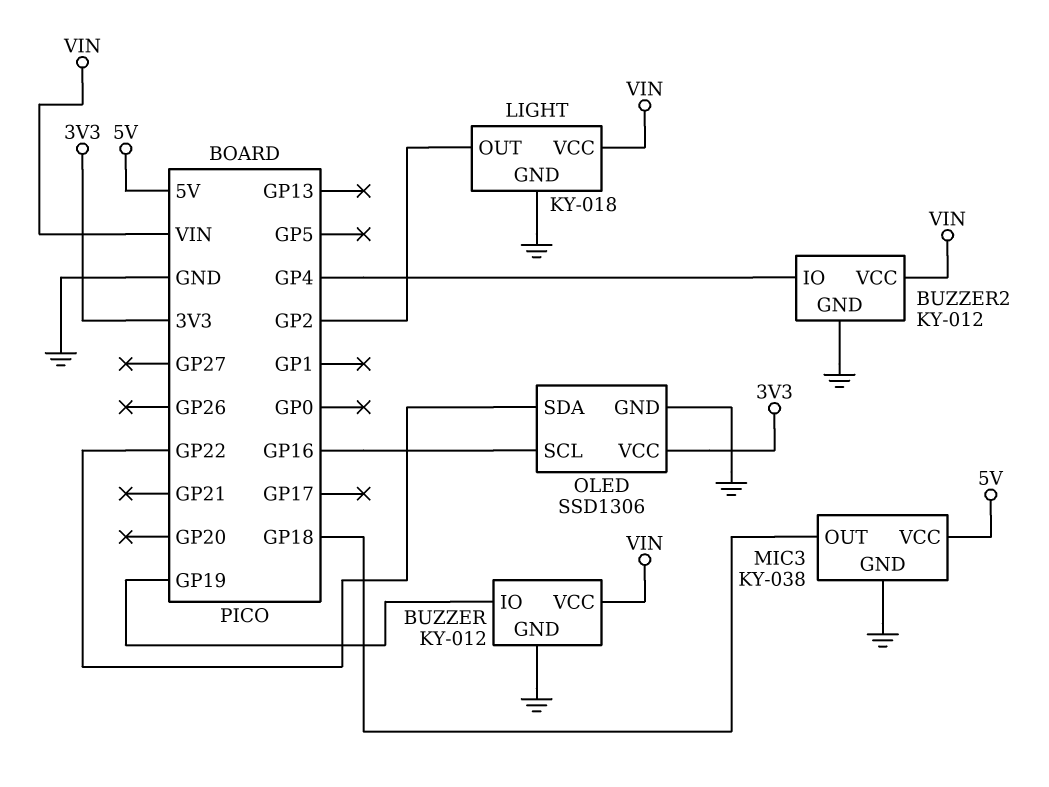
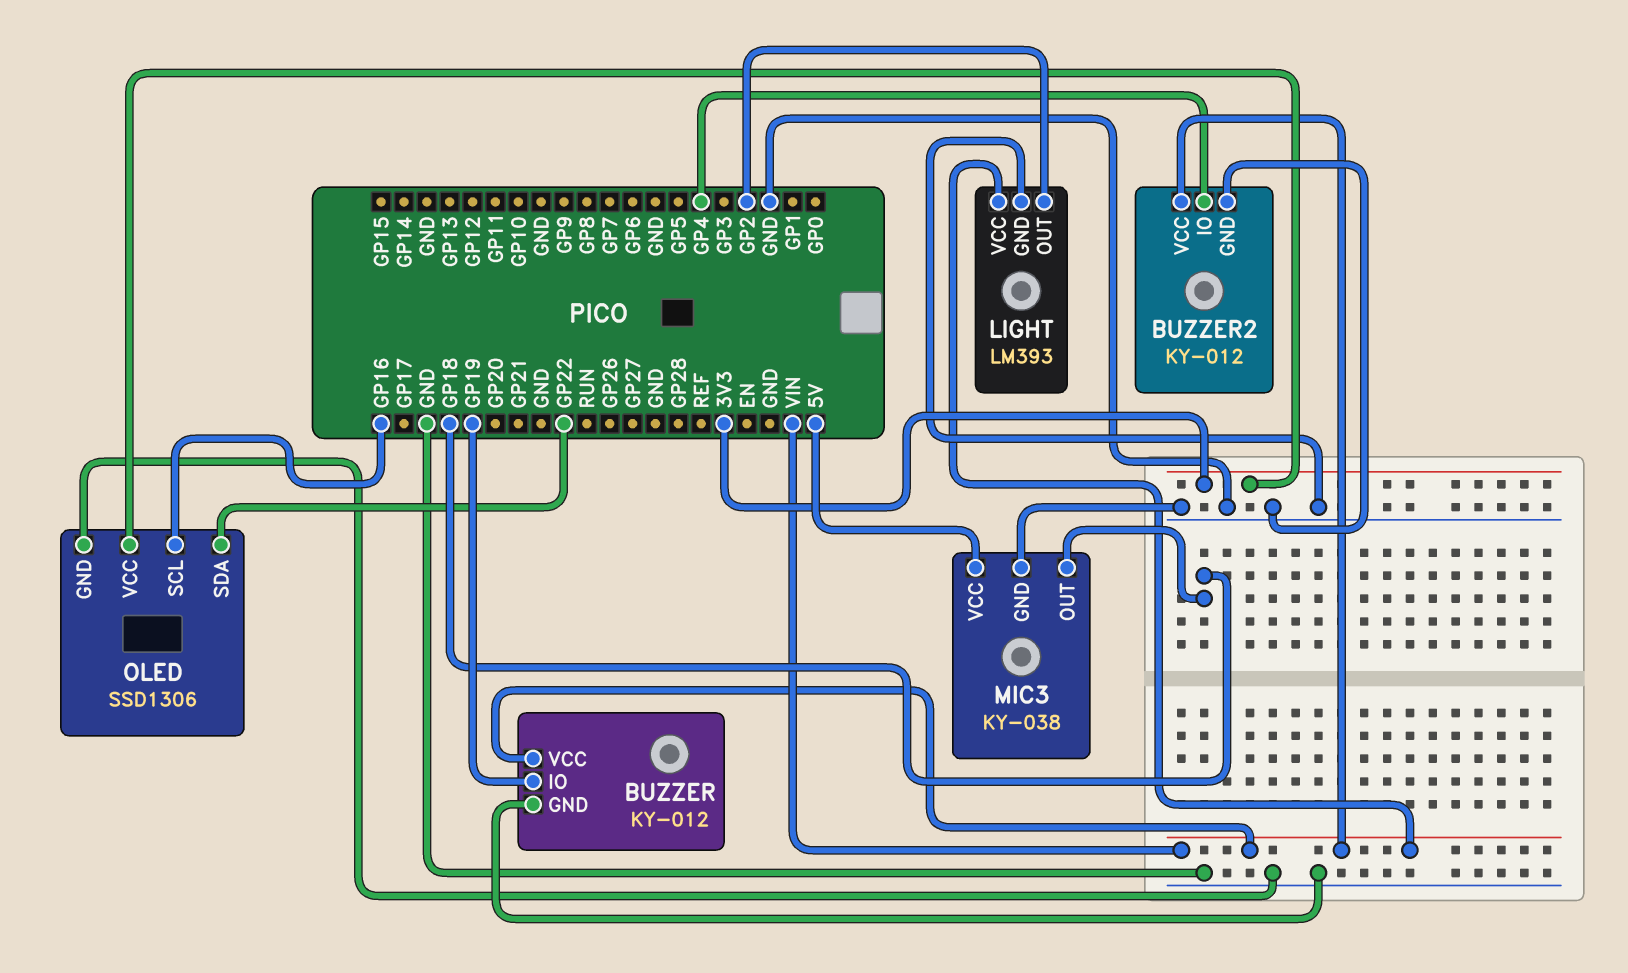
LIGHT: KY-018 -> LM393

